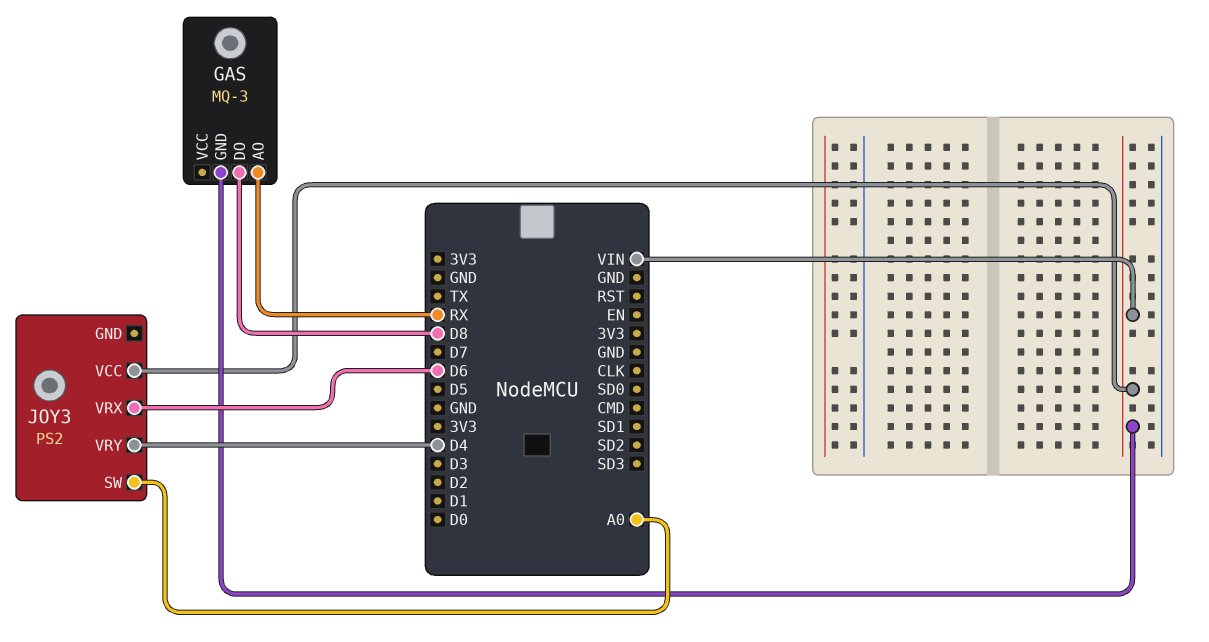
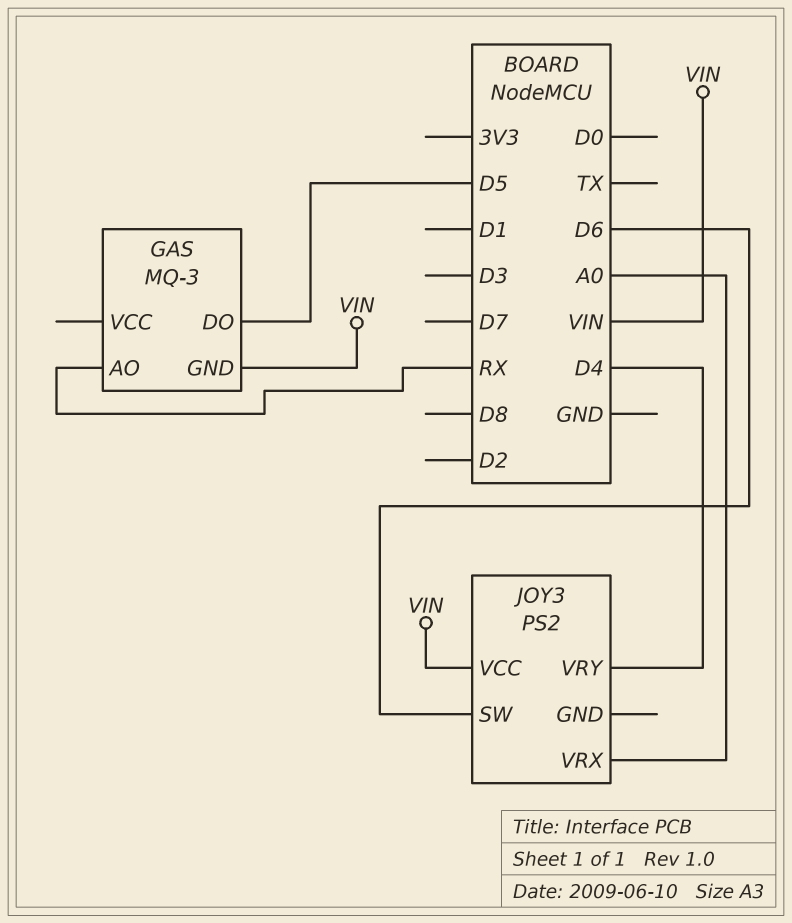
GAS pin DO: D8 -> D5
JOY3 pin SW: A0 -> D6
JOY3 pin VRX: D6 -> A0

